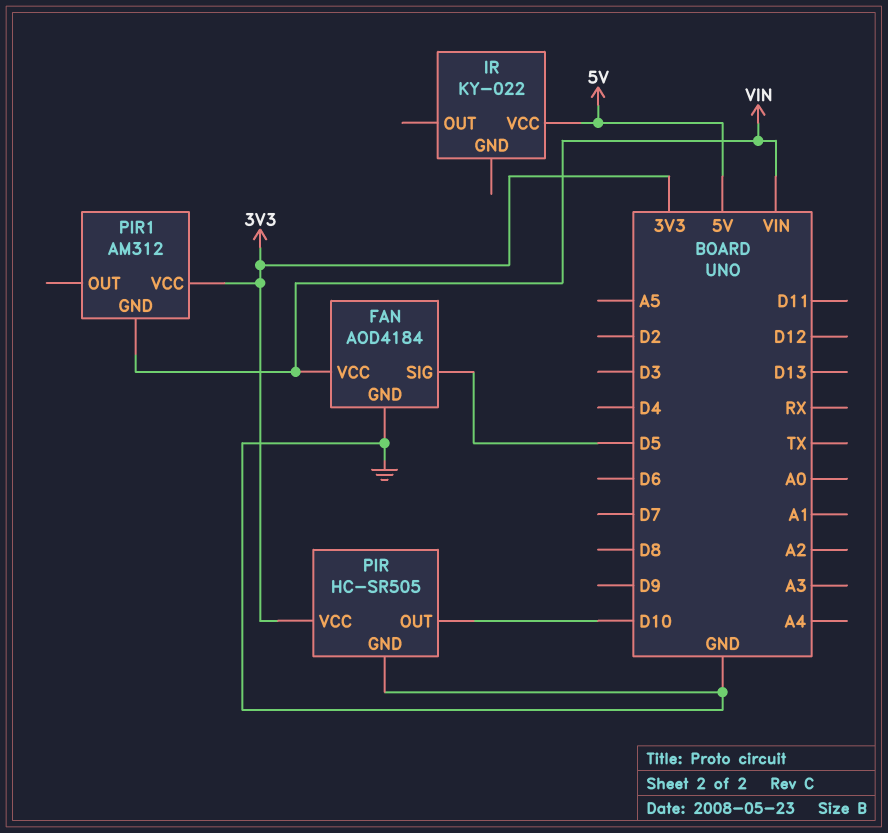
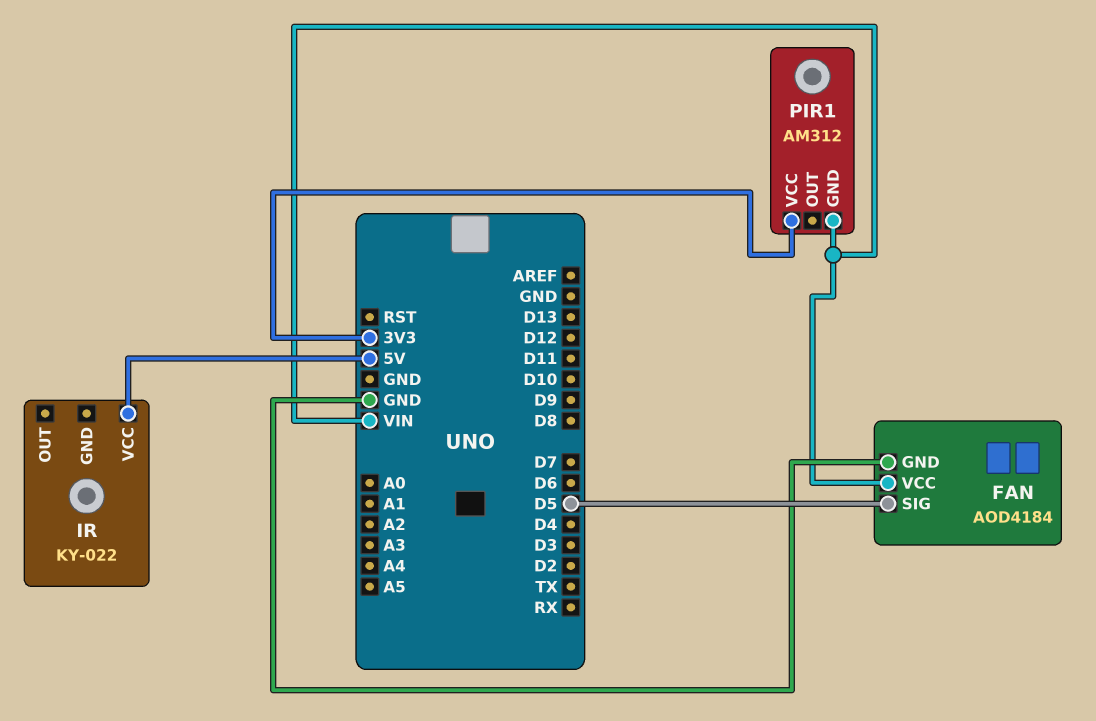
PIR: HC-SR505 -> none
PIR pin GND: GND -> none
PIR pin OUT: D10 -> none
PIR pin VCC: 3V3 -> none

